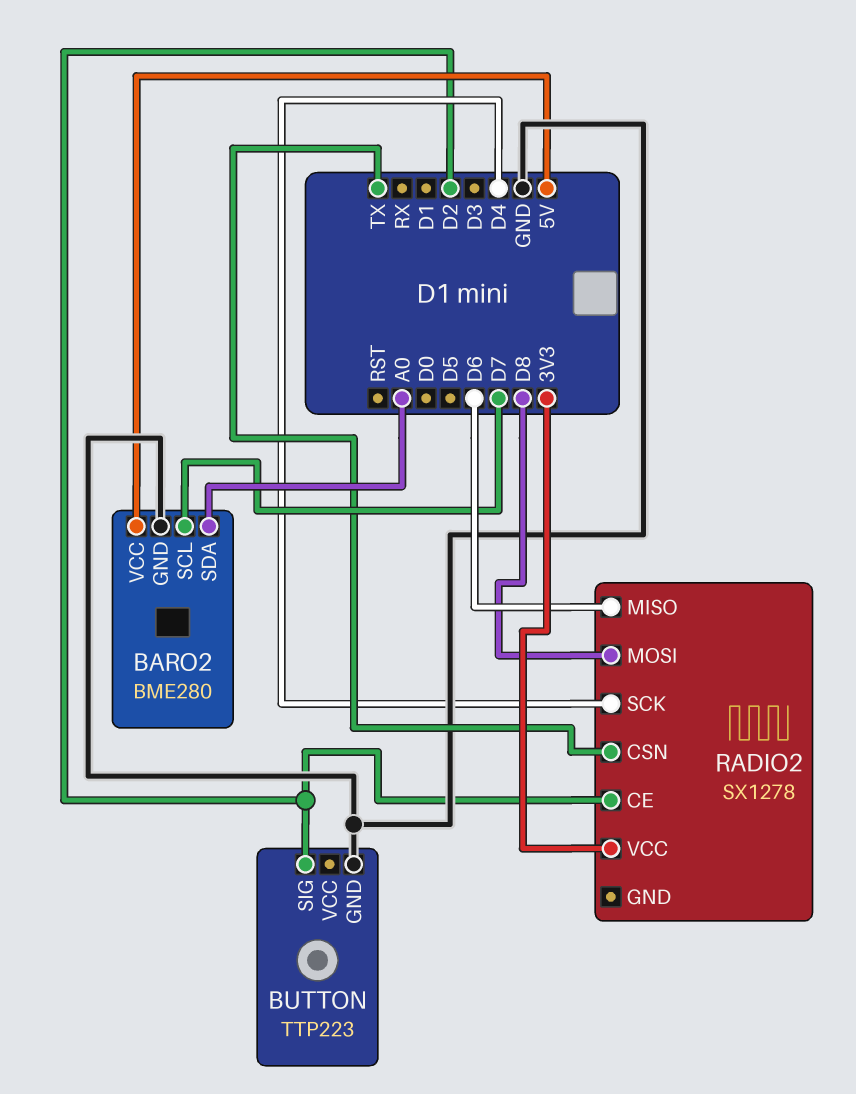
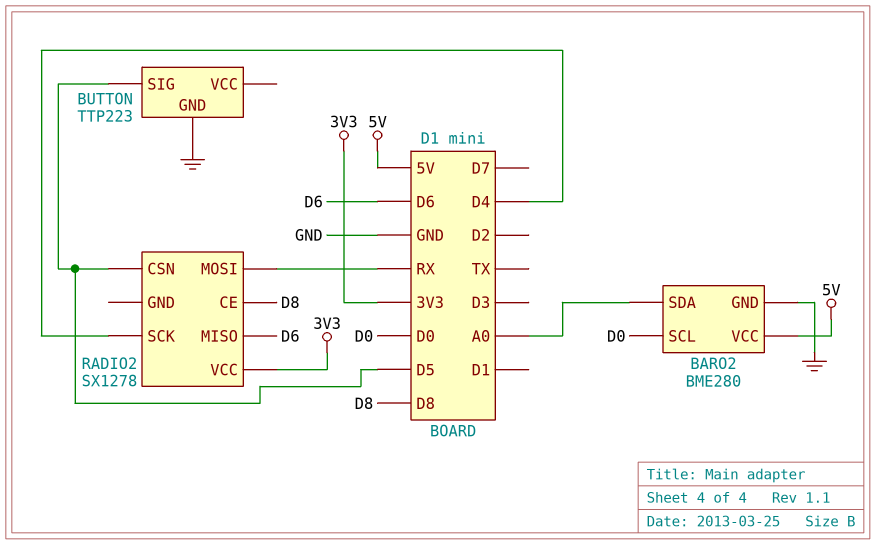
BARO2 pin SCL: D7 -> D0
BUTTON pin SIG: D2 -> D5
RADIO2 pin CE: D2 -> D8
RADIO2 pin CSN: TX -> D5
RADIO2 pin MOSI: D8 -> RX

